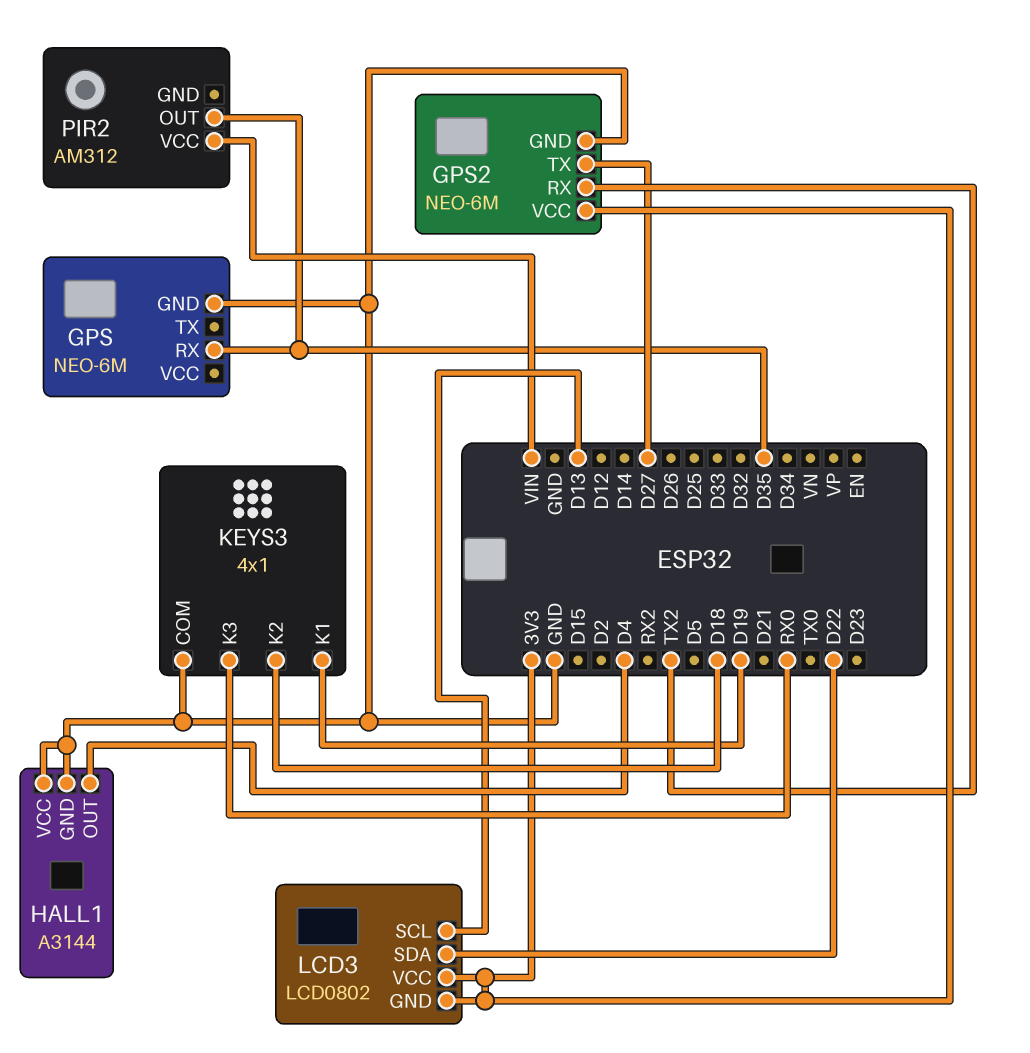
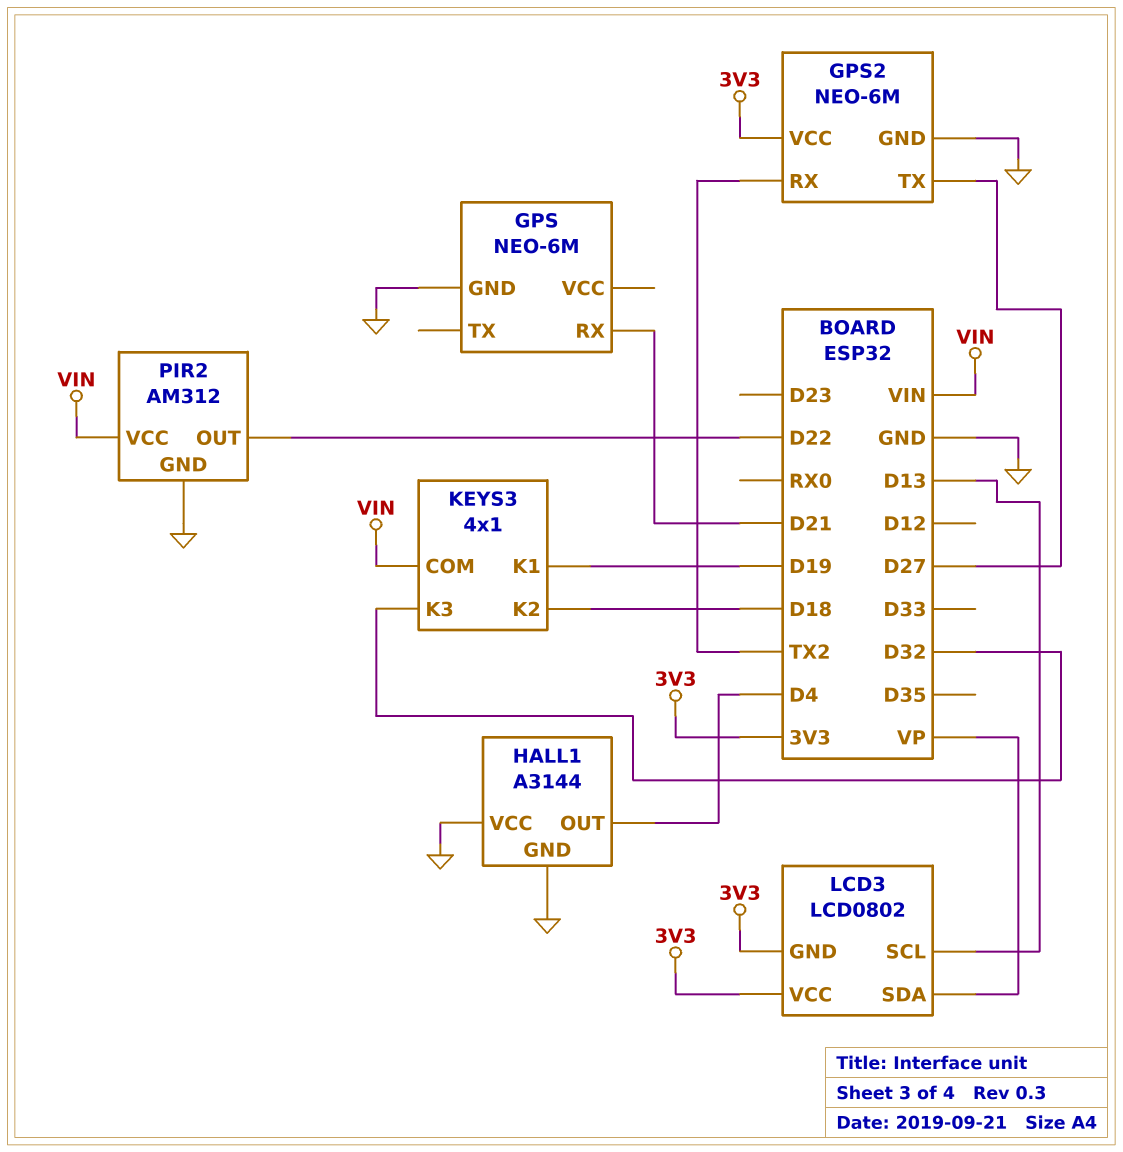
GPS pin RX: D35 -> D21
KEYS3 pin COM: GND -> VIN
KEYS3 pin K3: RX0 -> D32
LCD3 pin SDA: D22 -> VP
PIR2 pin GND: none -> GND
PIR2 pin OUT: D35 -> D22

